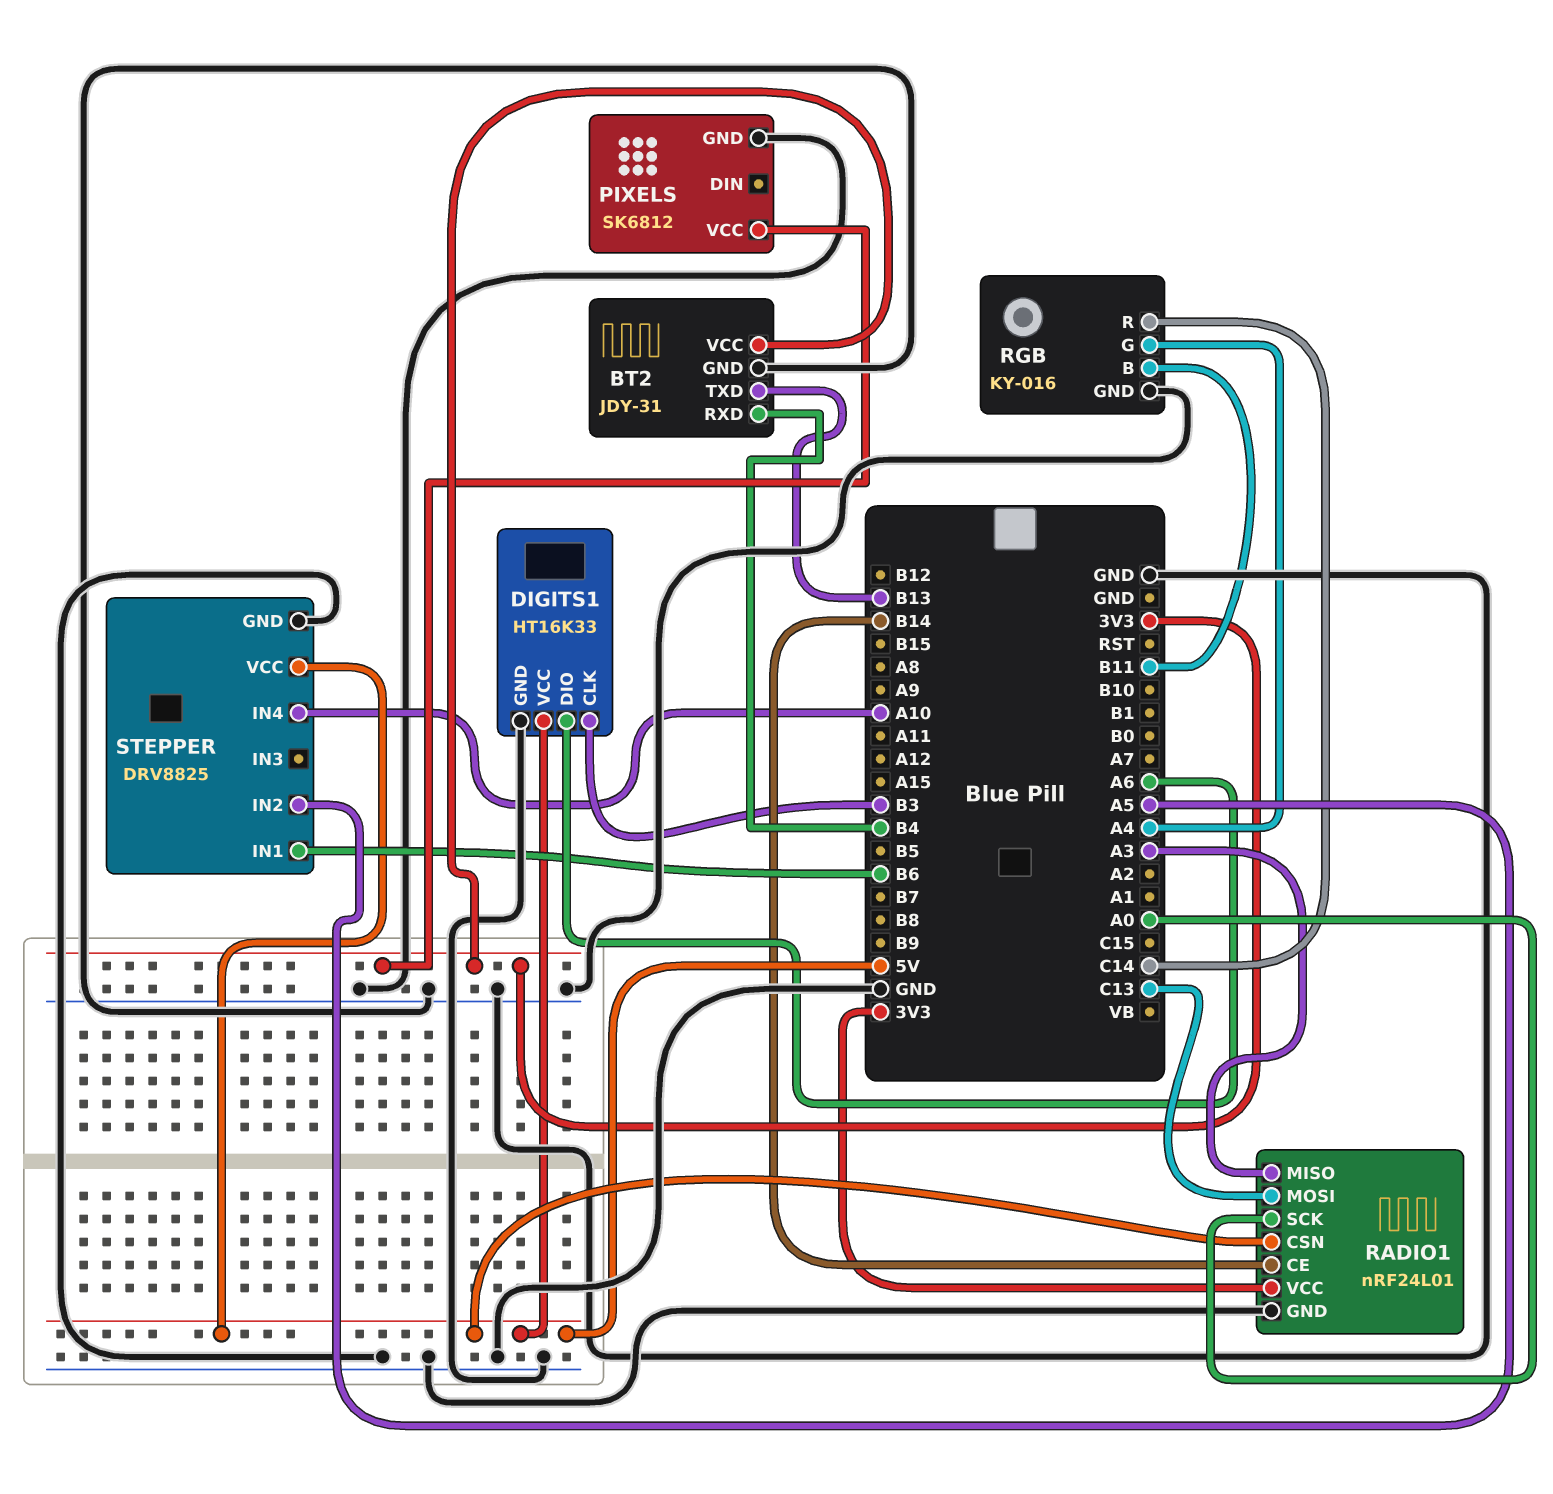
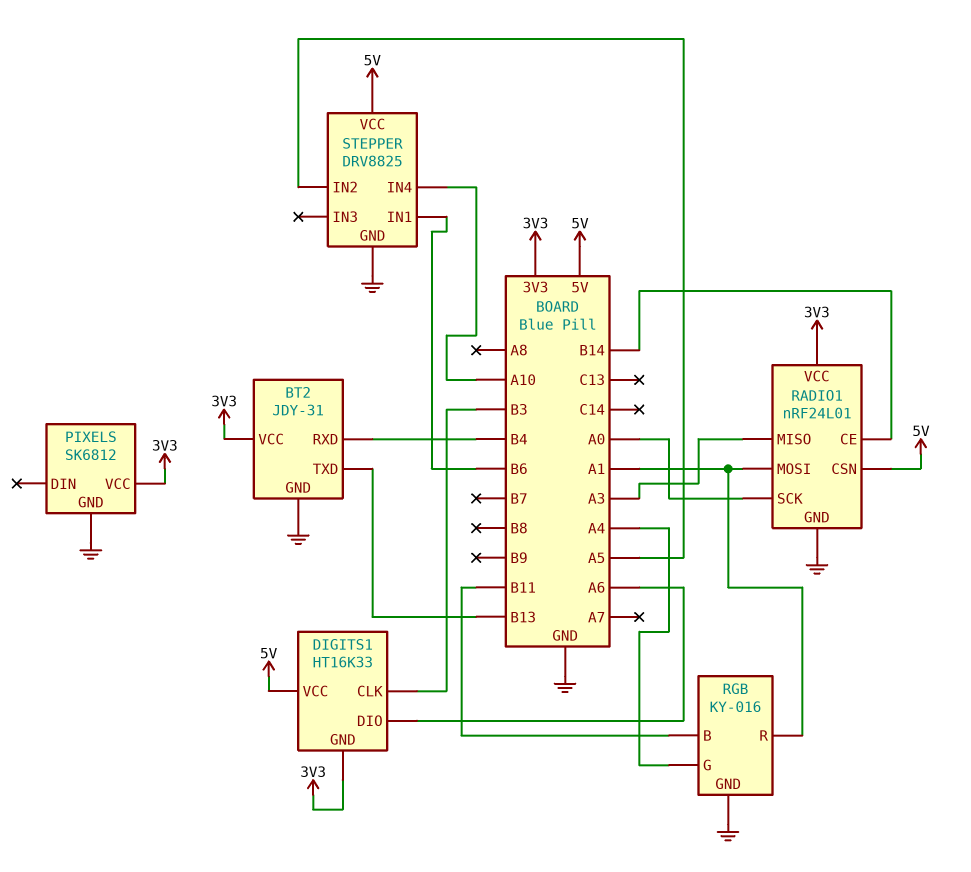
DIGITS1 pin GND: GND -> 3V3
RADIO1 pin MOSI: C13 -> A1
RGB pin R: C14 -> A1

